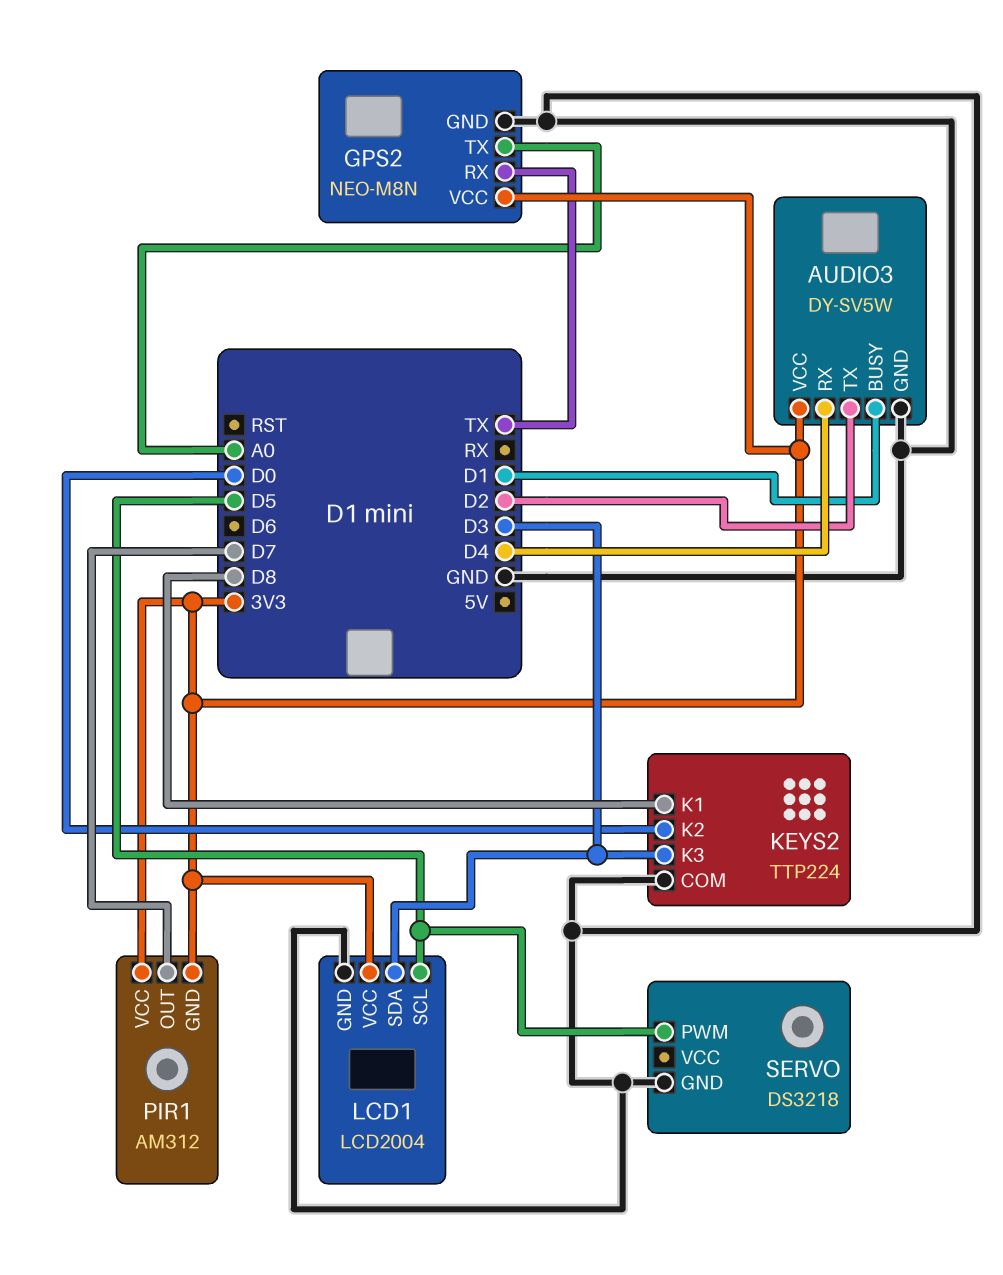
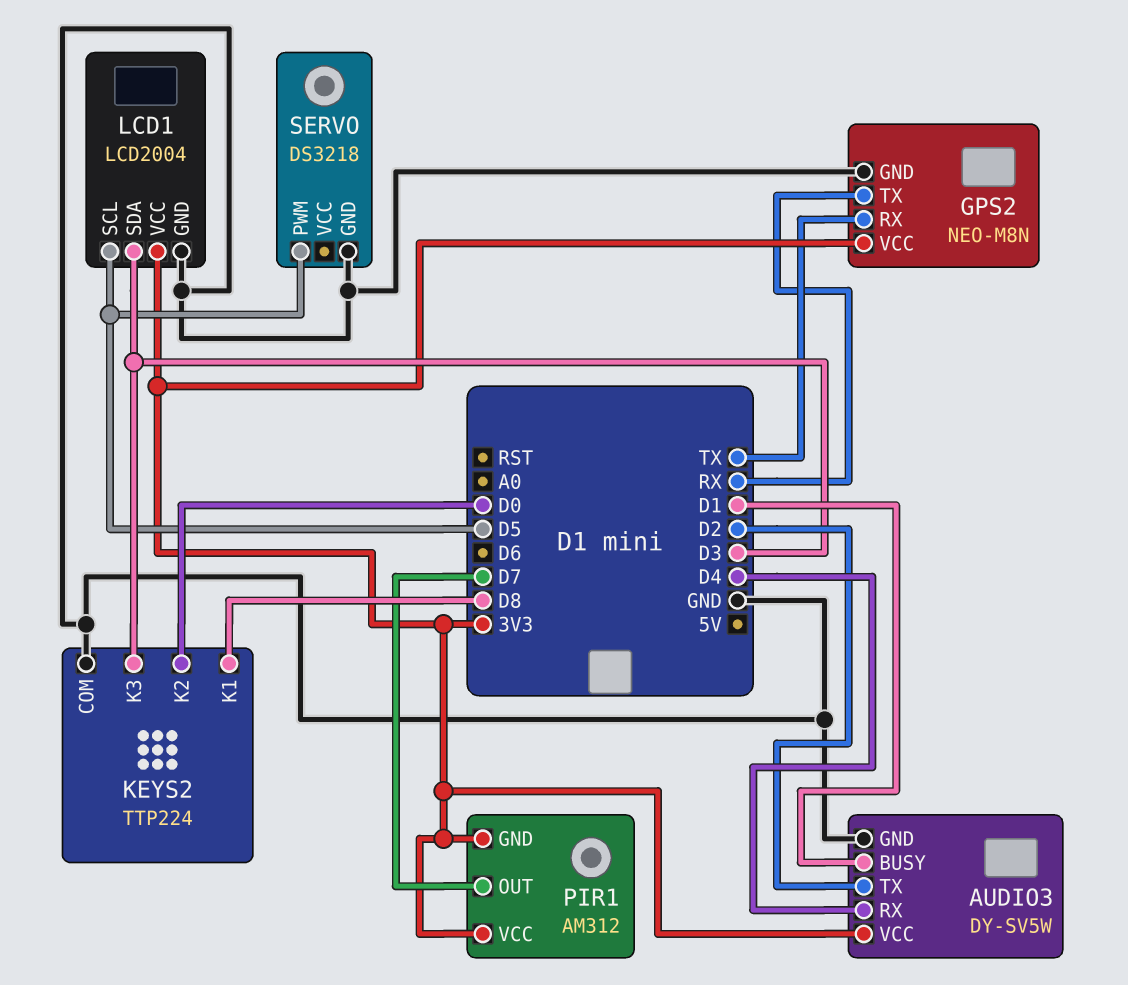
GPS2 pin TX: A0 -> RX

